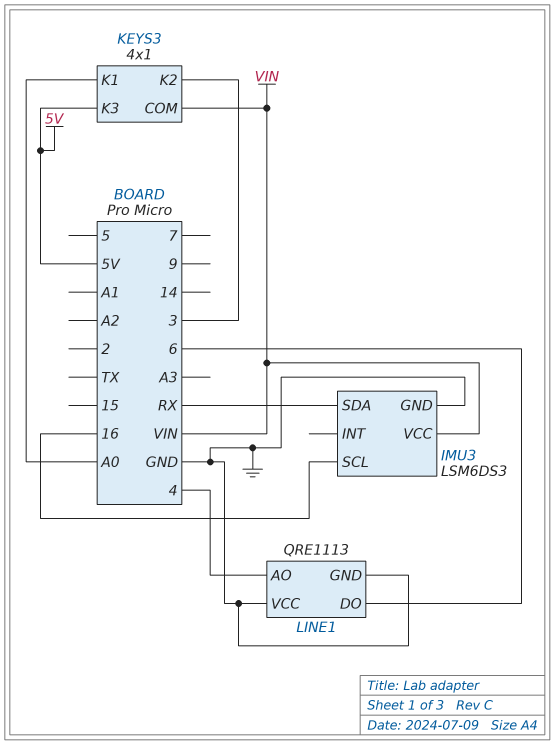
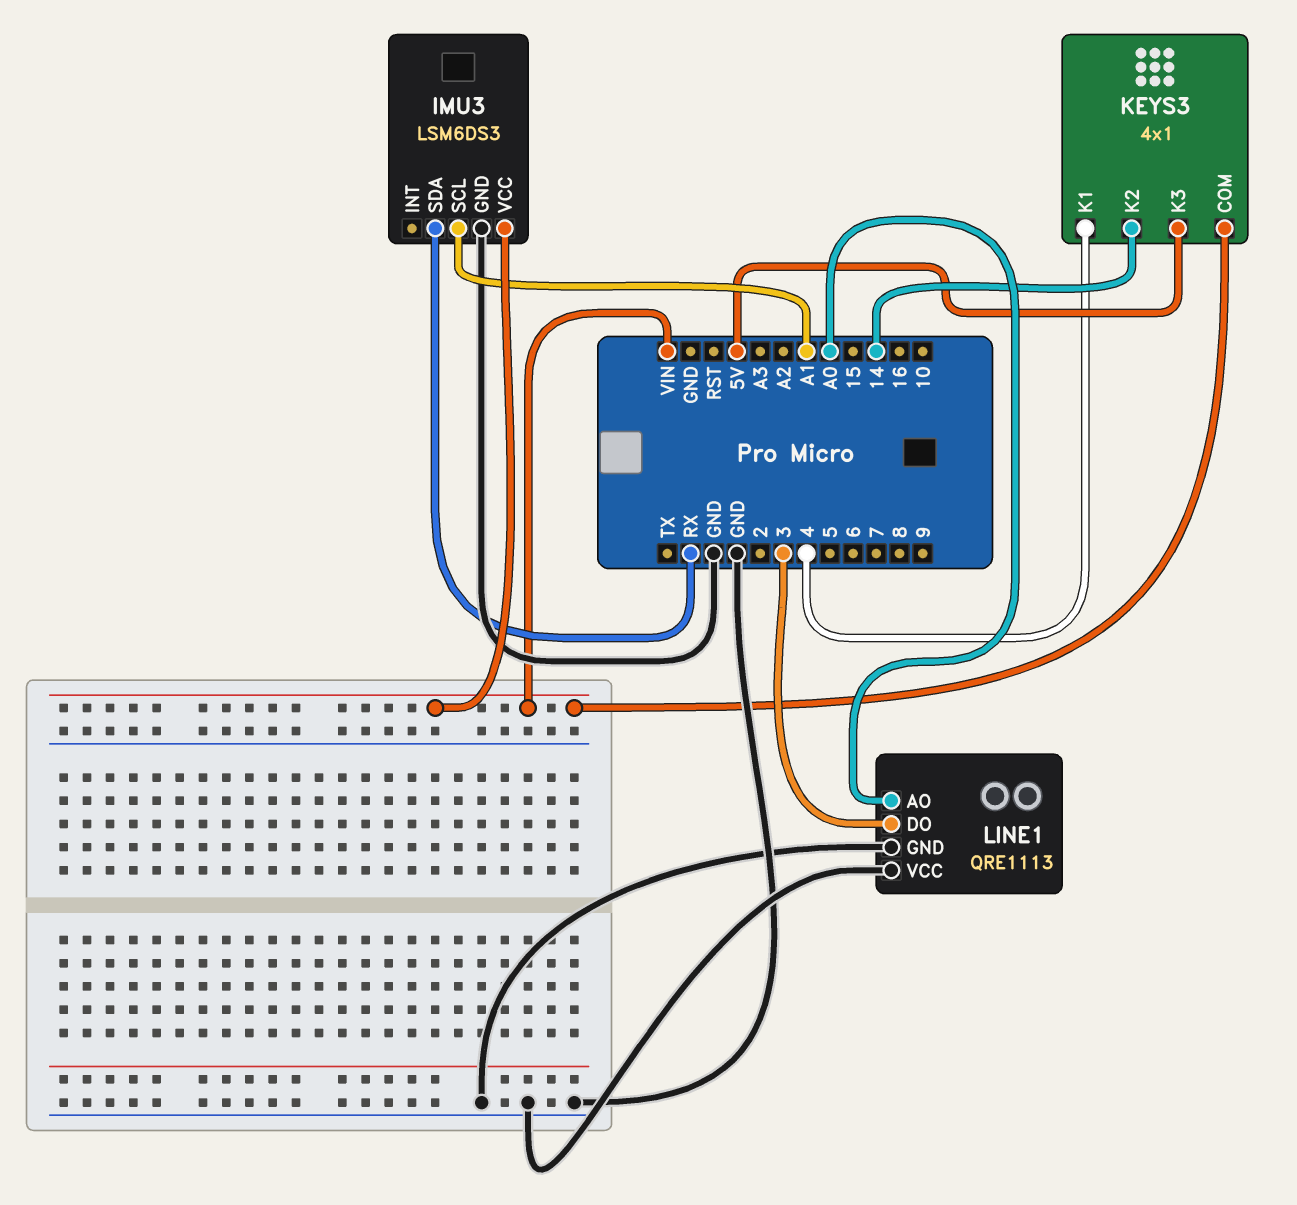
IMU3 pin SCL: 16 -> A1
KEYS3 pin K1: A0 -> 4
KEYS3 pin K2: 3 -> 14
LINE1 pin AO: 4 -> A0
LINE1 pin DO: 6 -> 3

